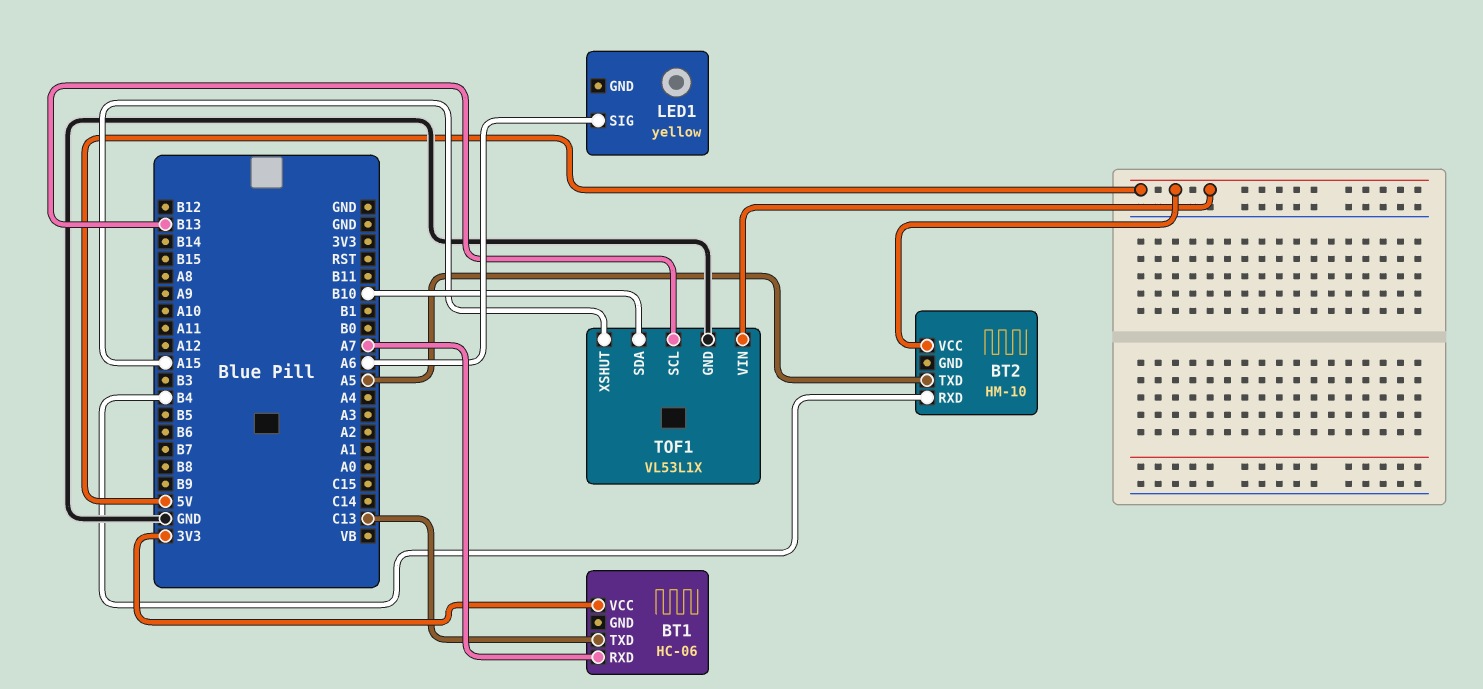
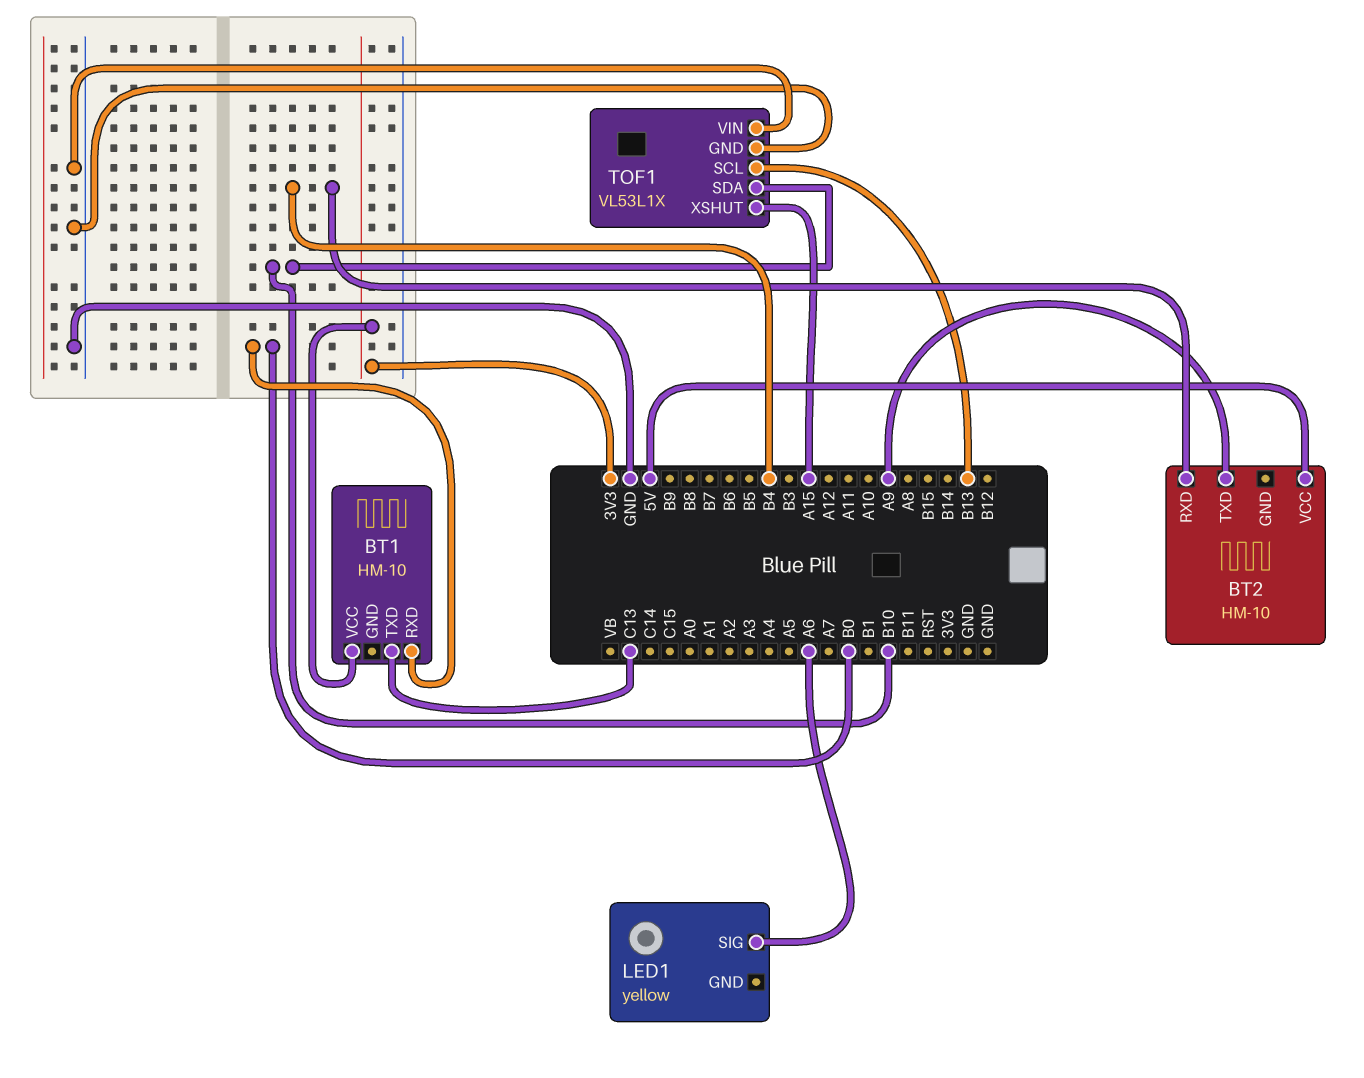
BT1: HC-06 -> HM-10
BT1 pin RXD: A7 -> B0
BT2 pin TXD: A5 -> A9
TOF1 pin VIN: 5V -> GND

